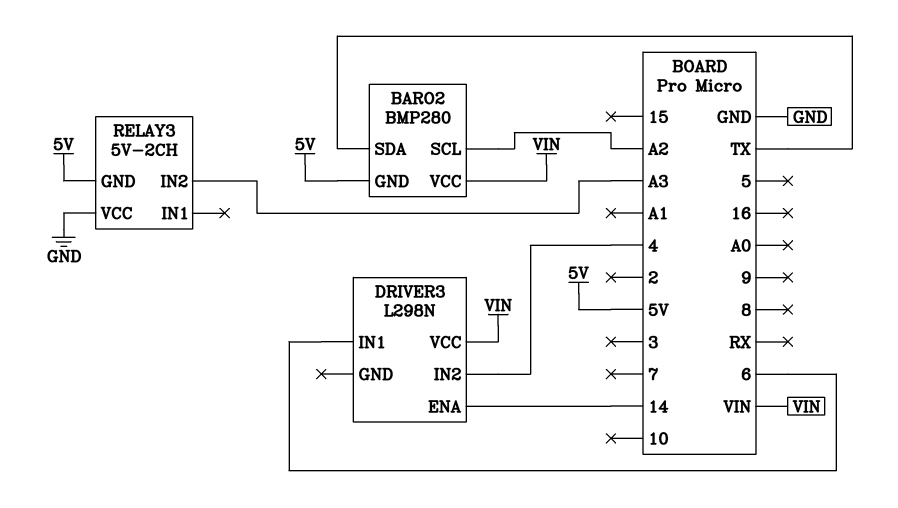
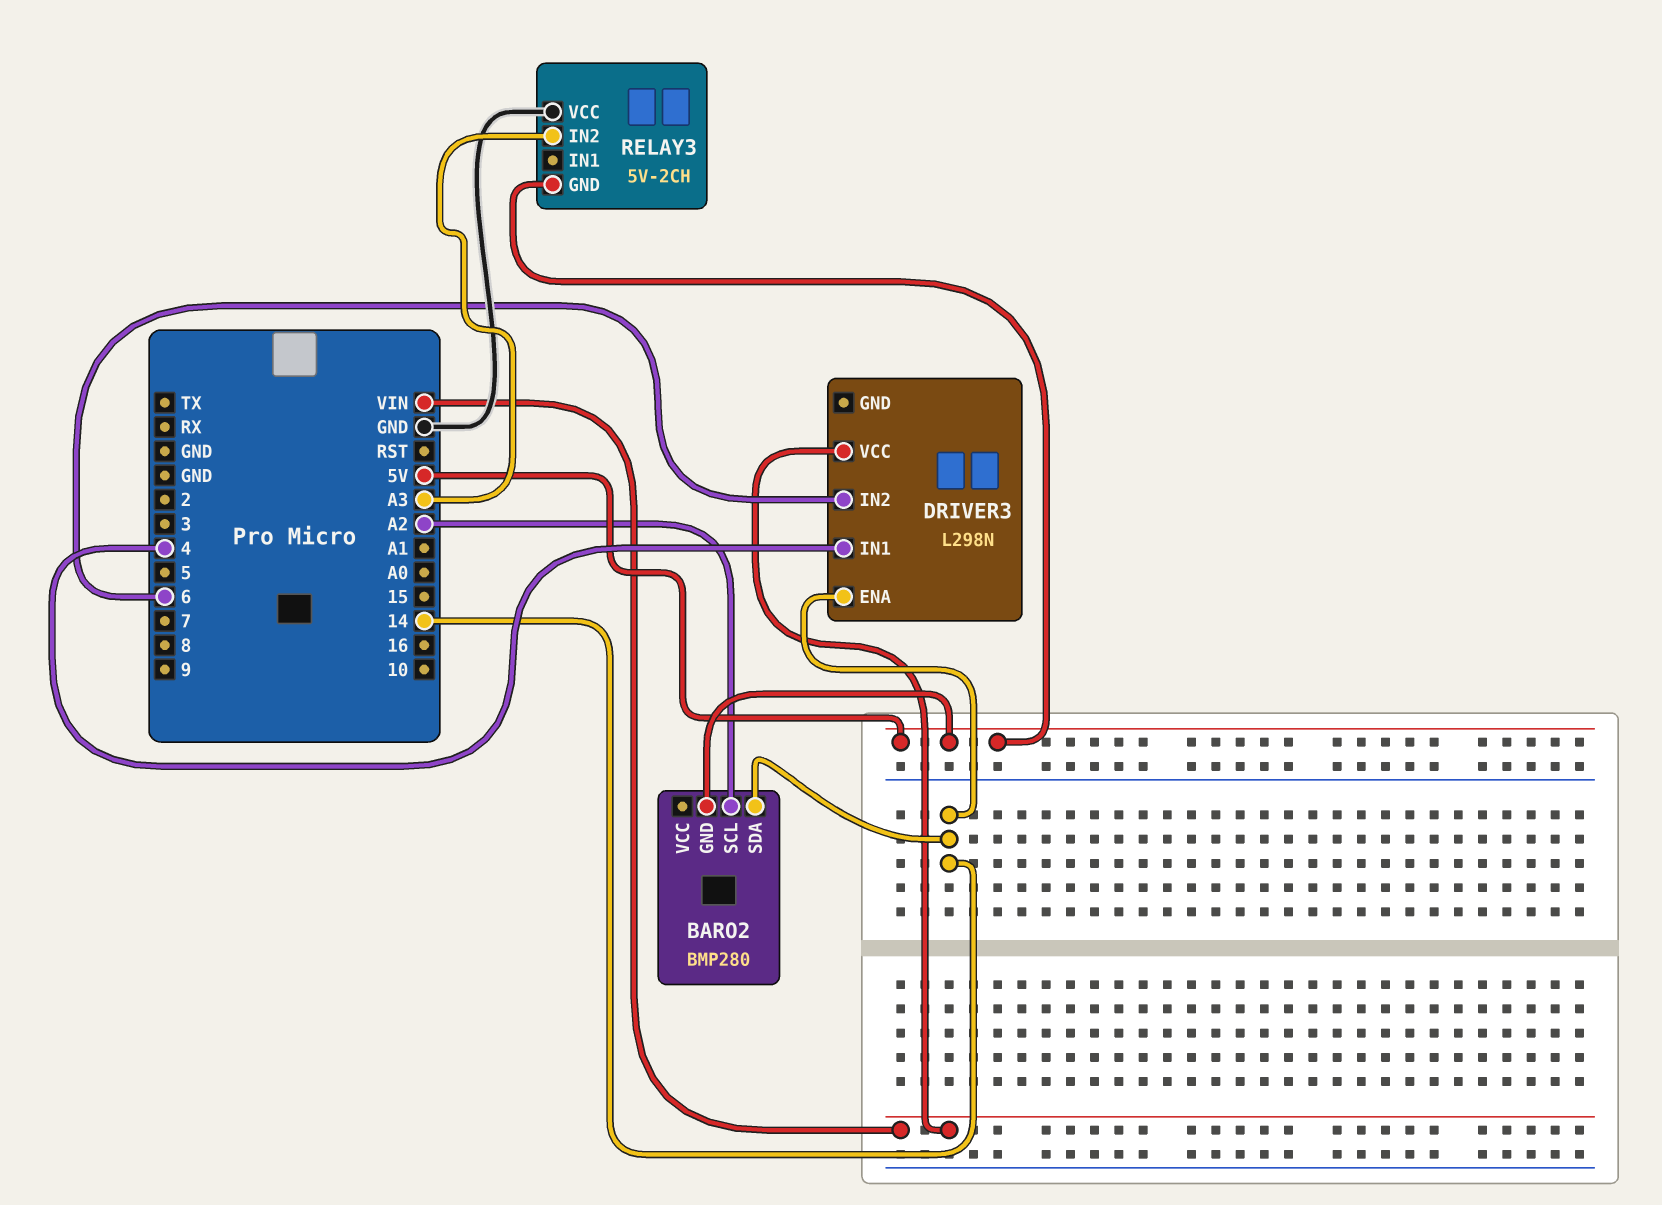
BARO2 pin SDA: TX -> 14
BARO2 pin VCC: VIN -> none
DRIVER3 pin IN1: 6 -> 4
DRIVER3 pin IN2: 4 -> 6

